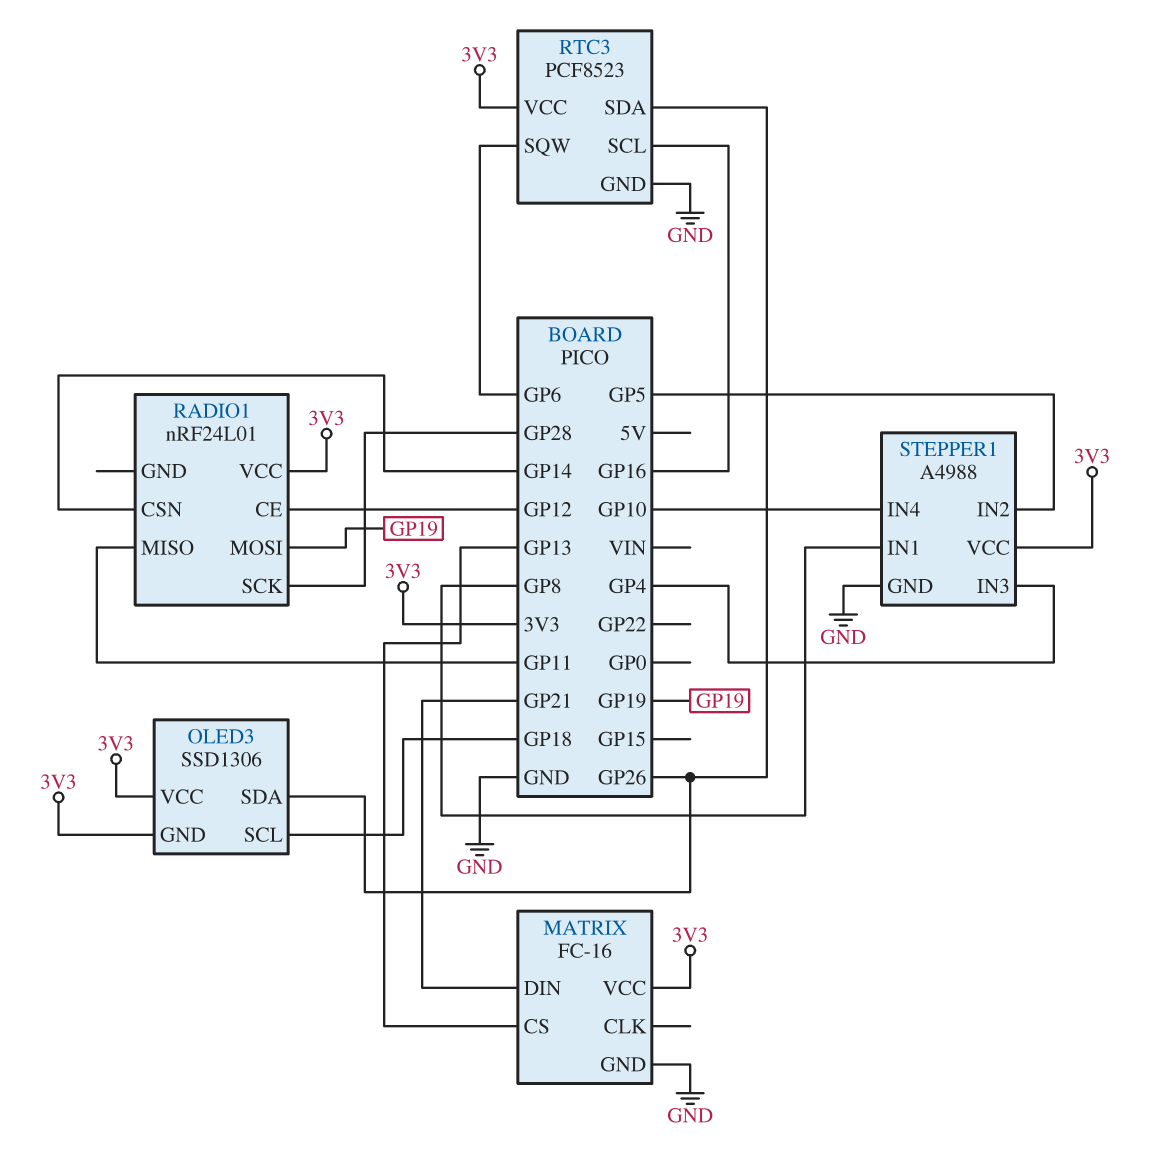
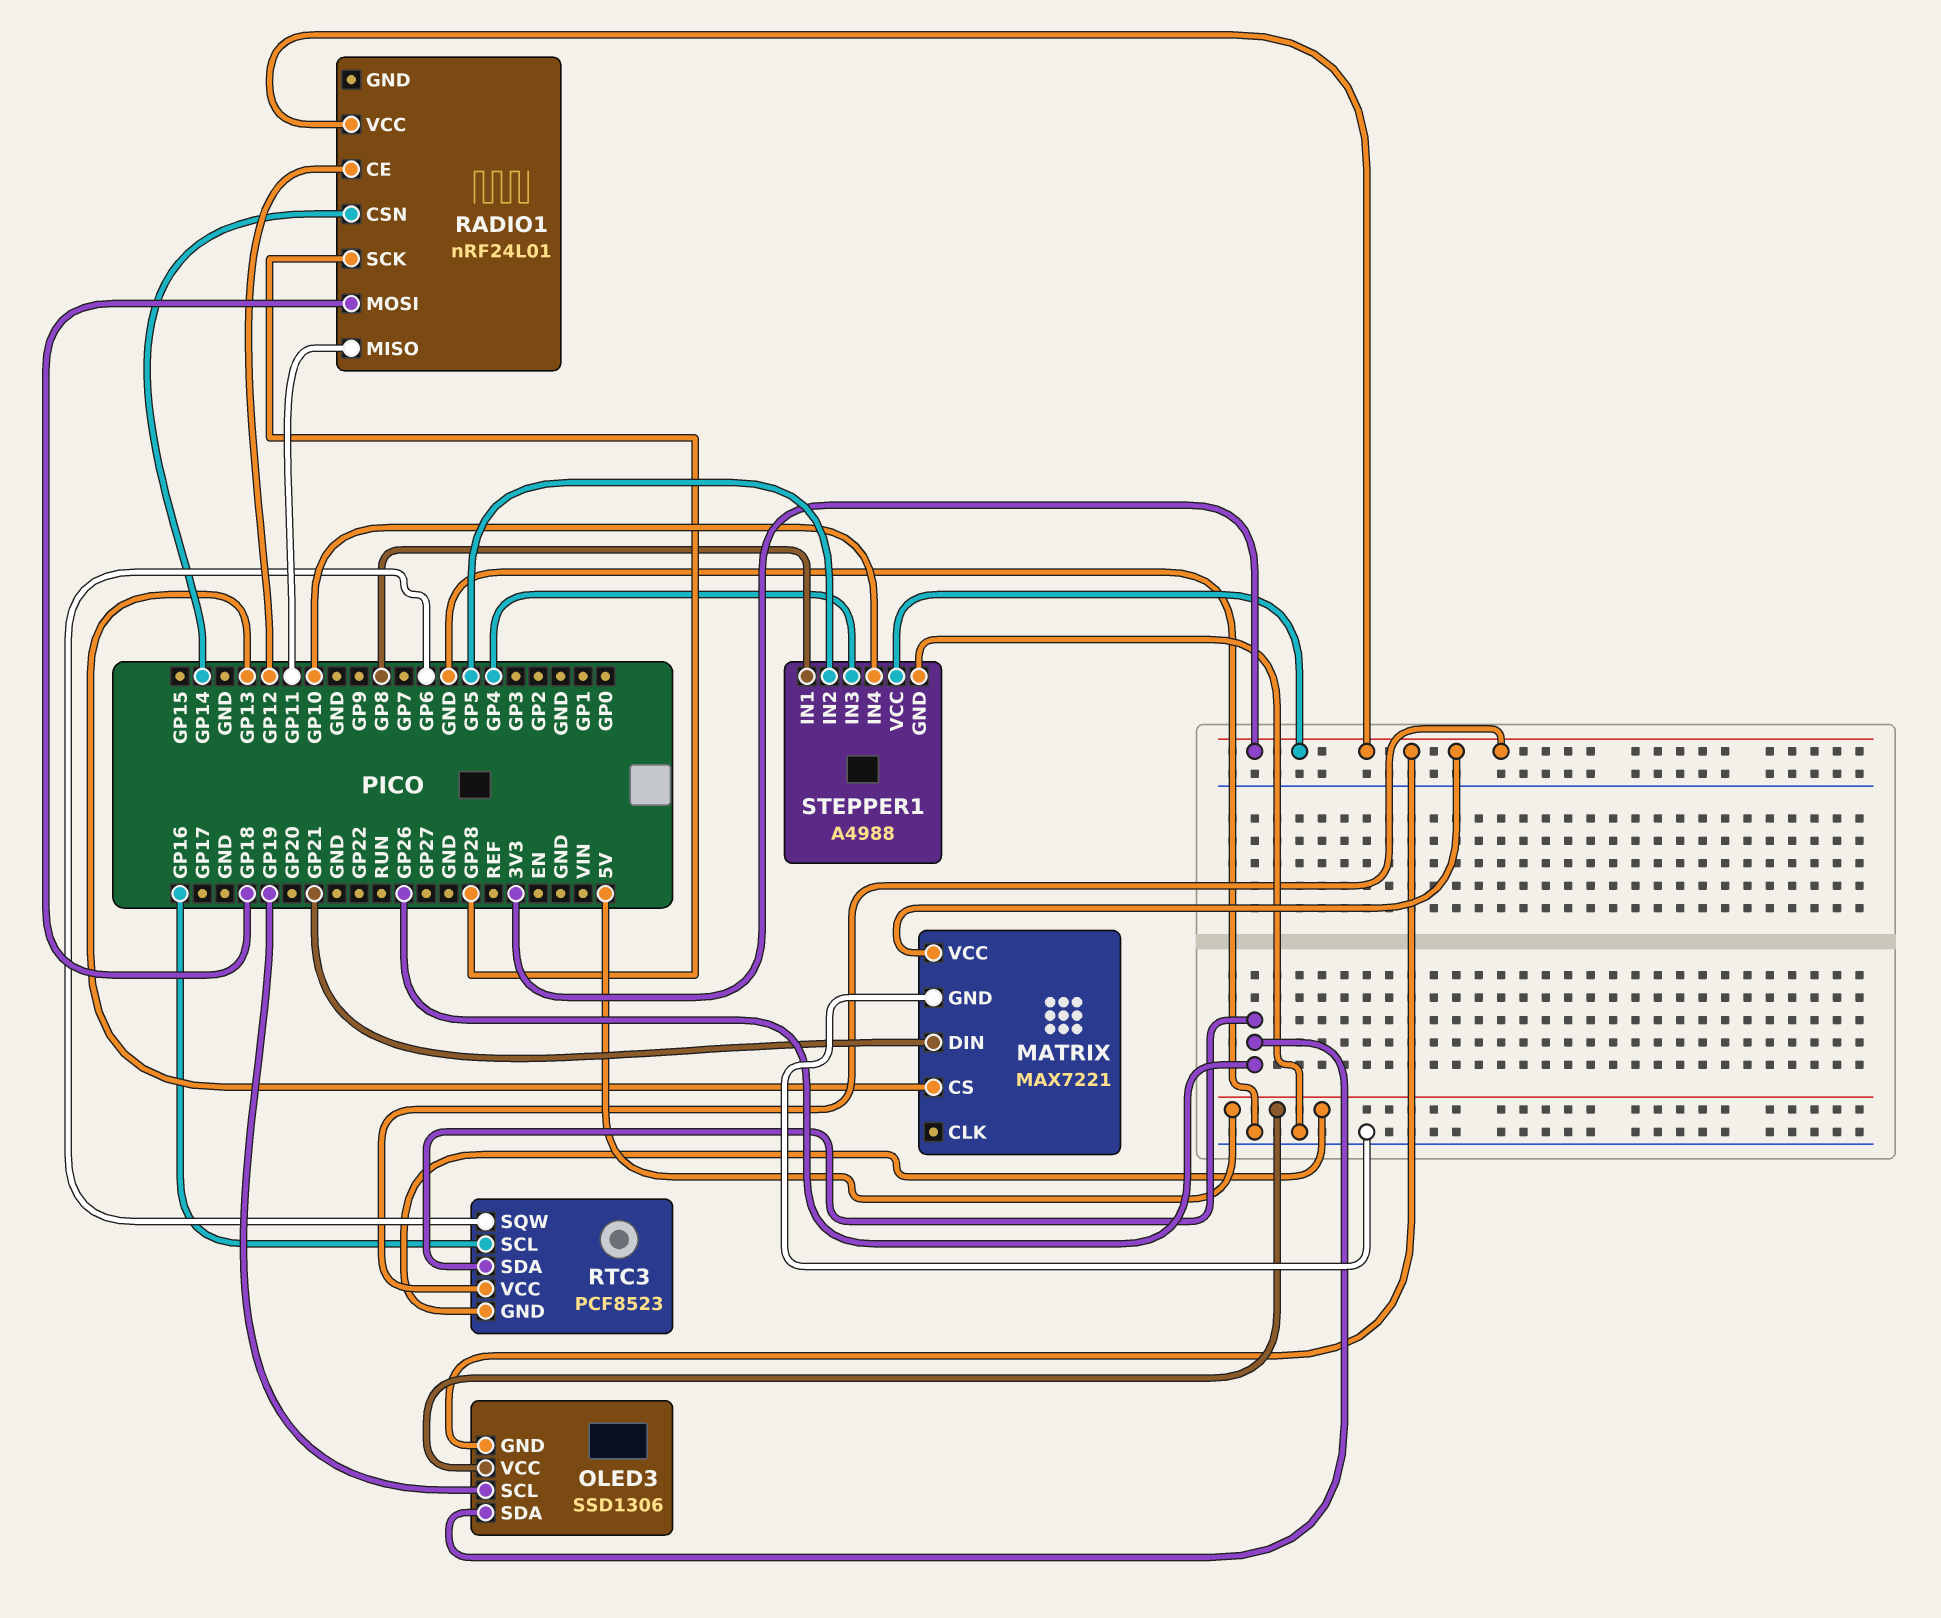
MATRIX: FC-16 -> MAX7221
OLED3 pin SCL: GP18 -> GP19
OLED3 pin VCC: 3V3 -> 5V
RADIO1 pin MOSI: GP19 -> GP18
RTC3 pin GND: GND -> 5V

